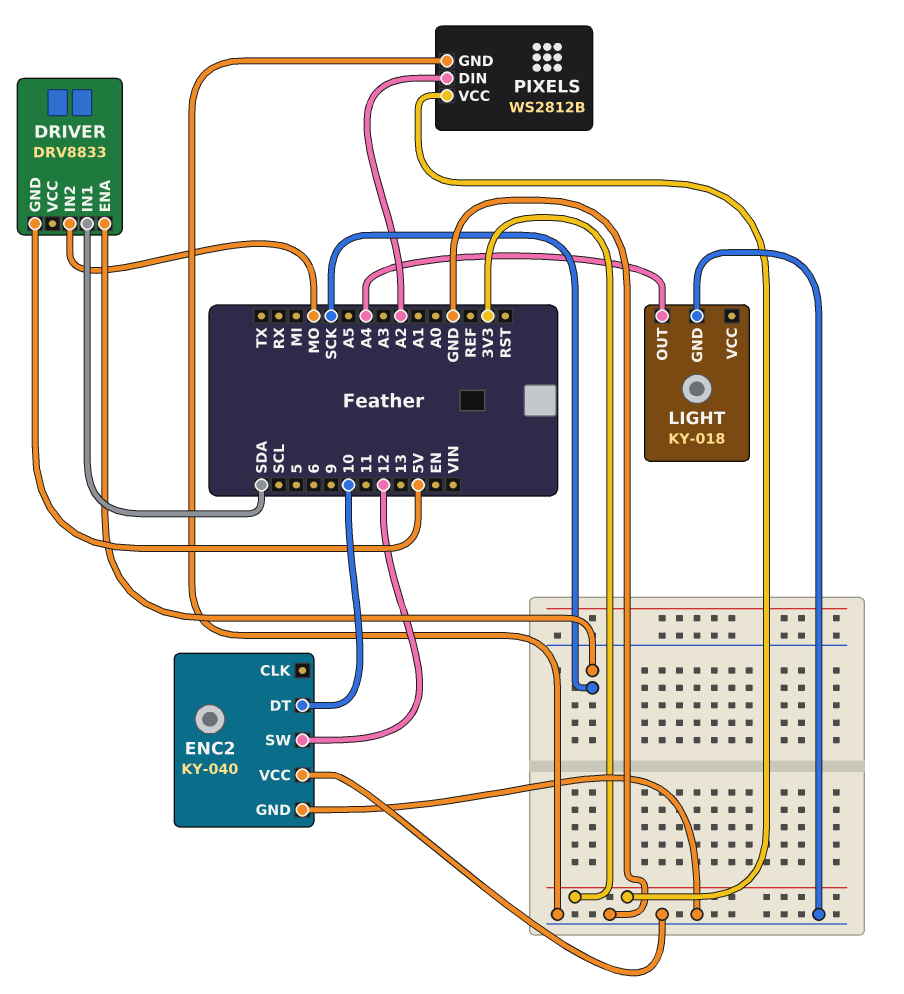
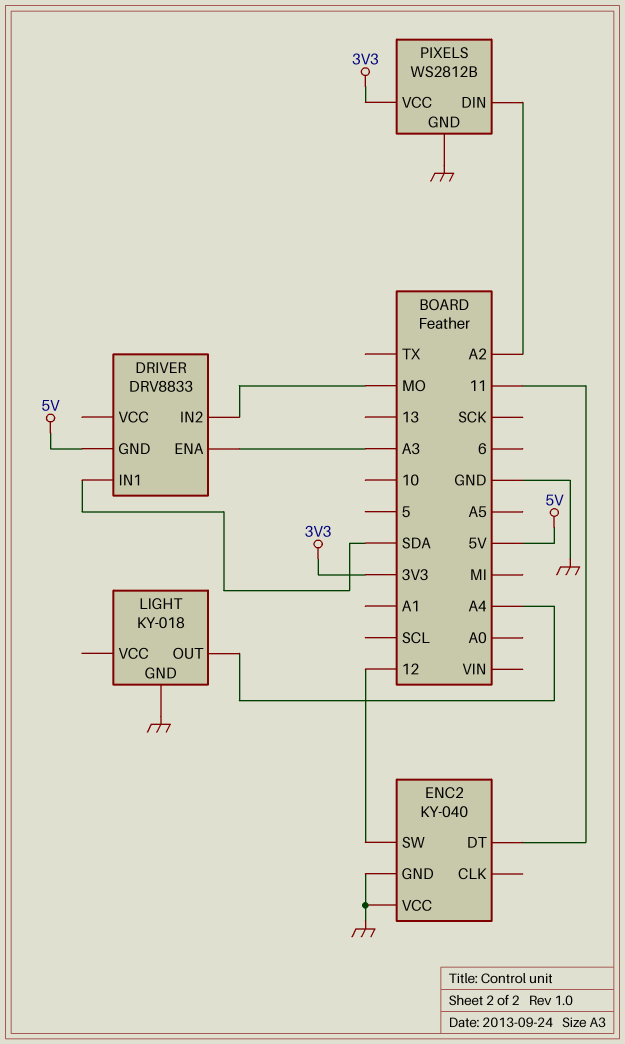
DRIVER pin ENA: SCK -> A3
ENC2 pin DT: 10 -> 11

